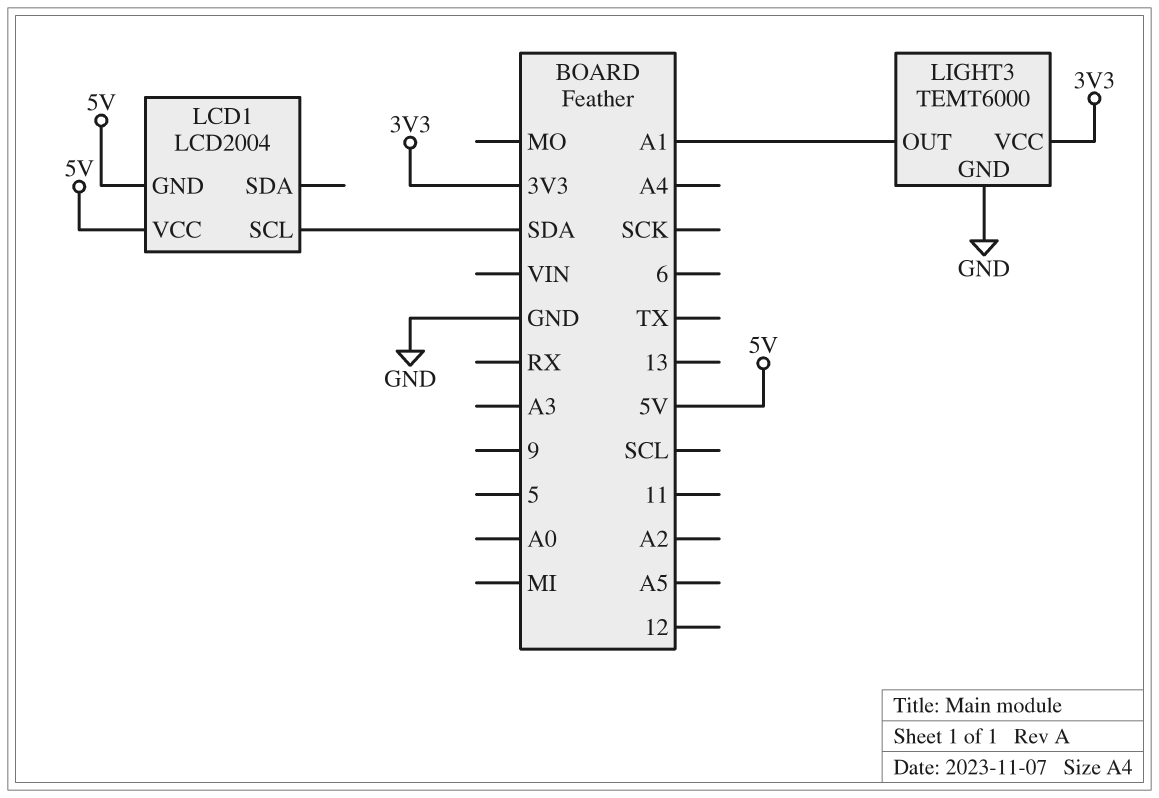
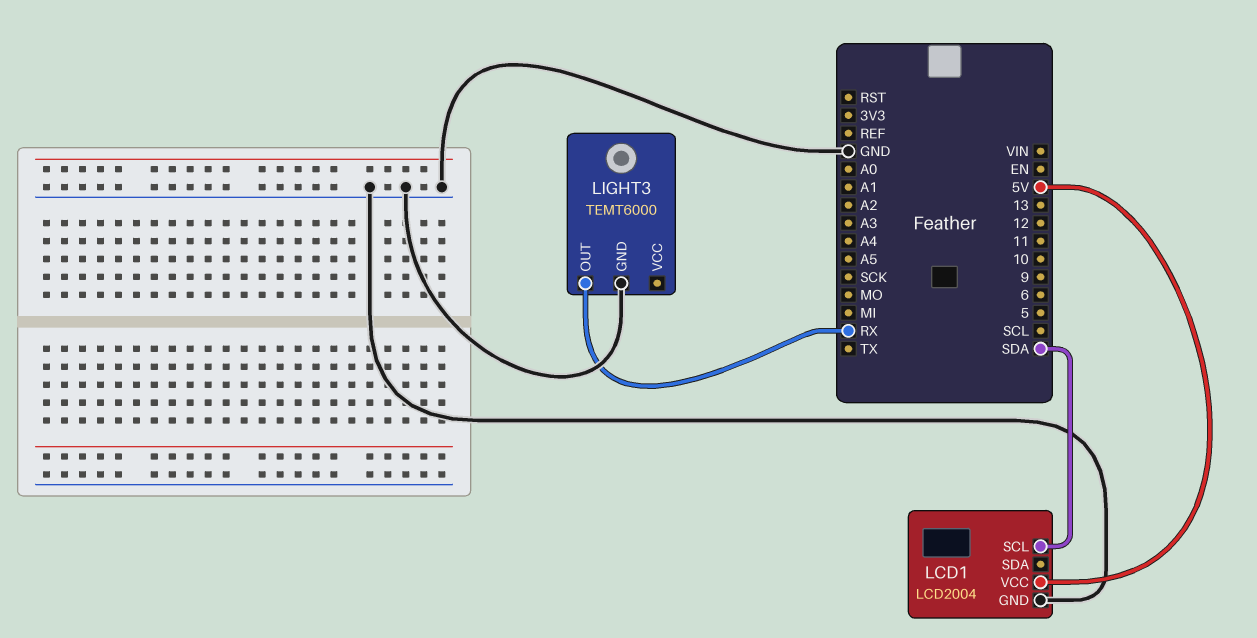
LCD1 pin GND: 5V -> GND
LIGHT3 pin OUT: A1 -> RX
LIGHT3 pin VCC: 3V3 -> none

